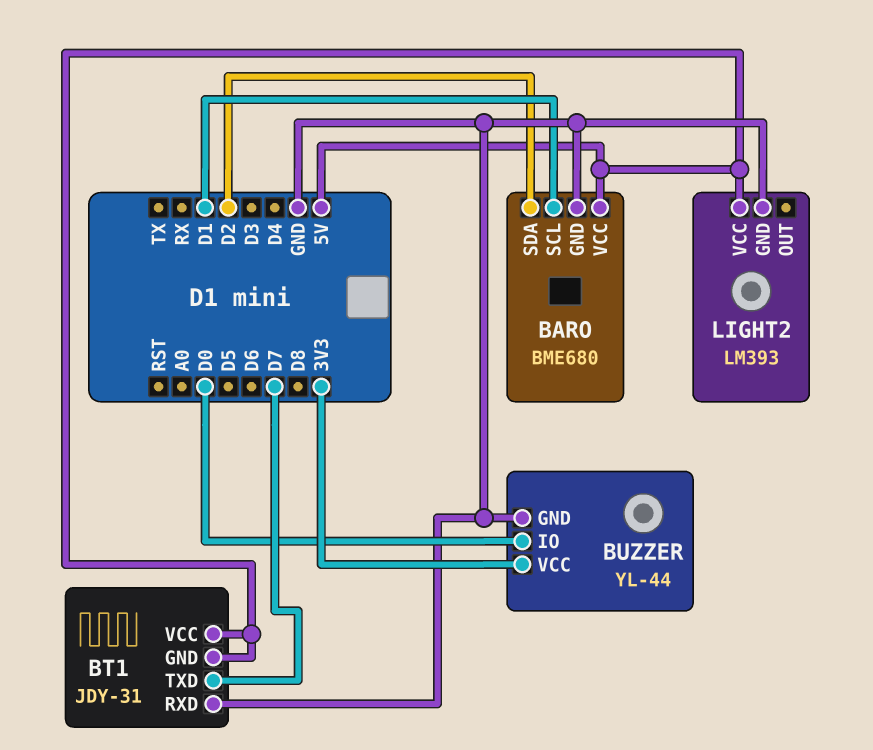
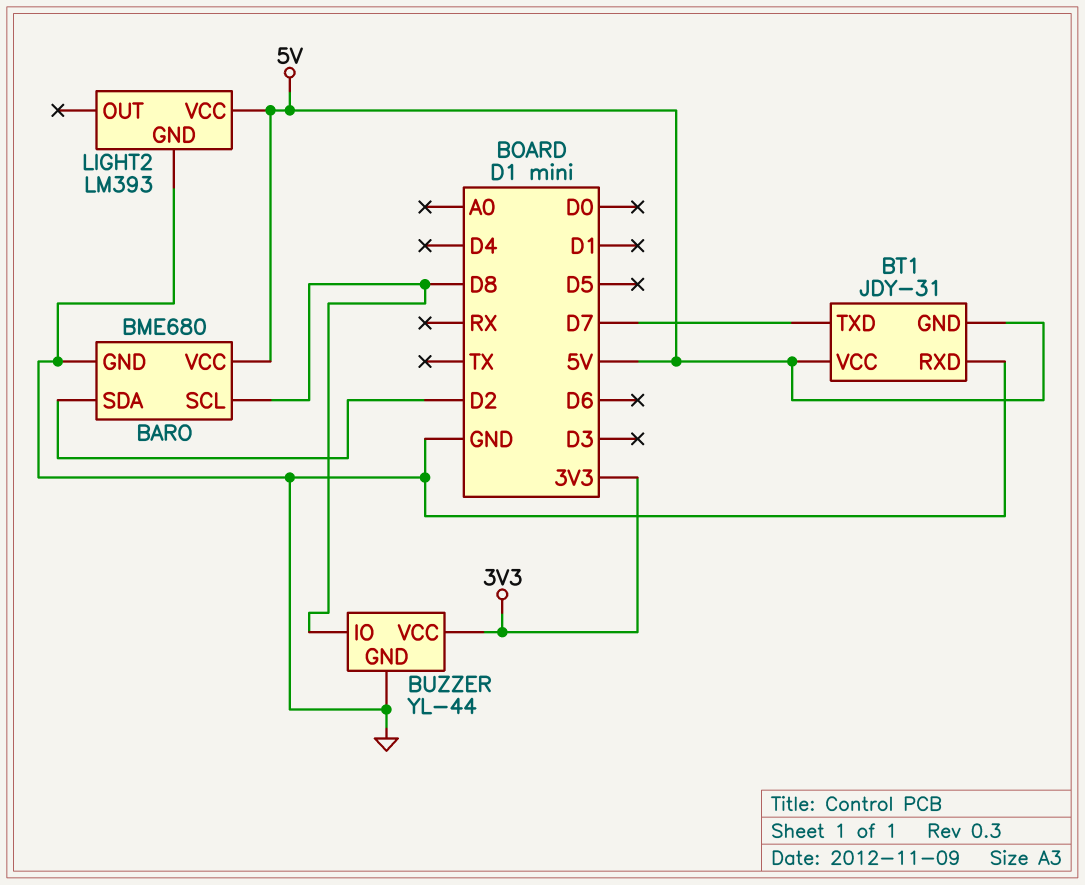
BARO pin SCL: D1 -> D8
BUZZER pin IO: D0 -> D8

